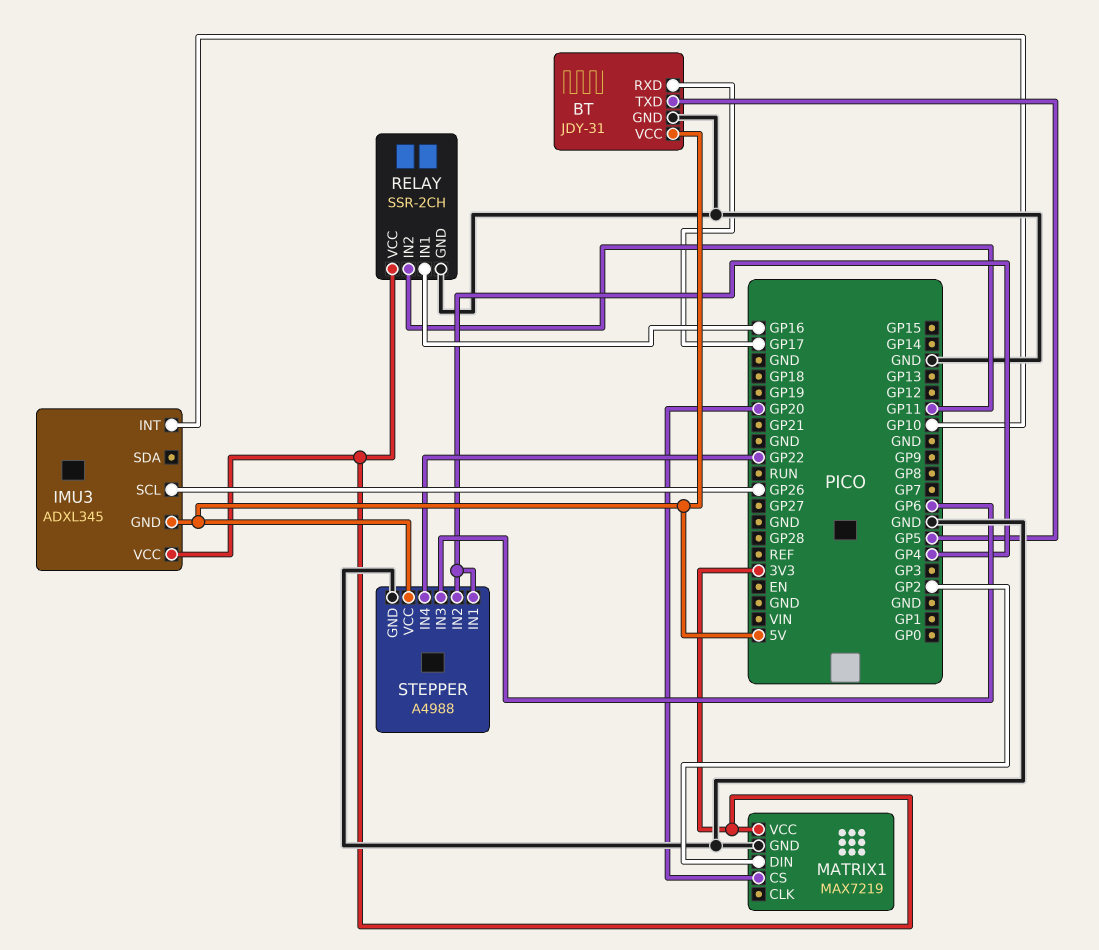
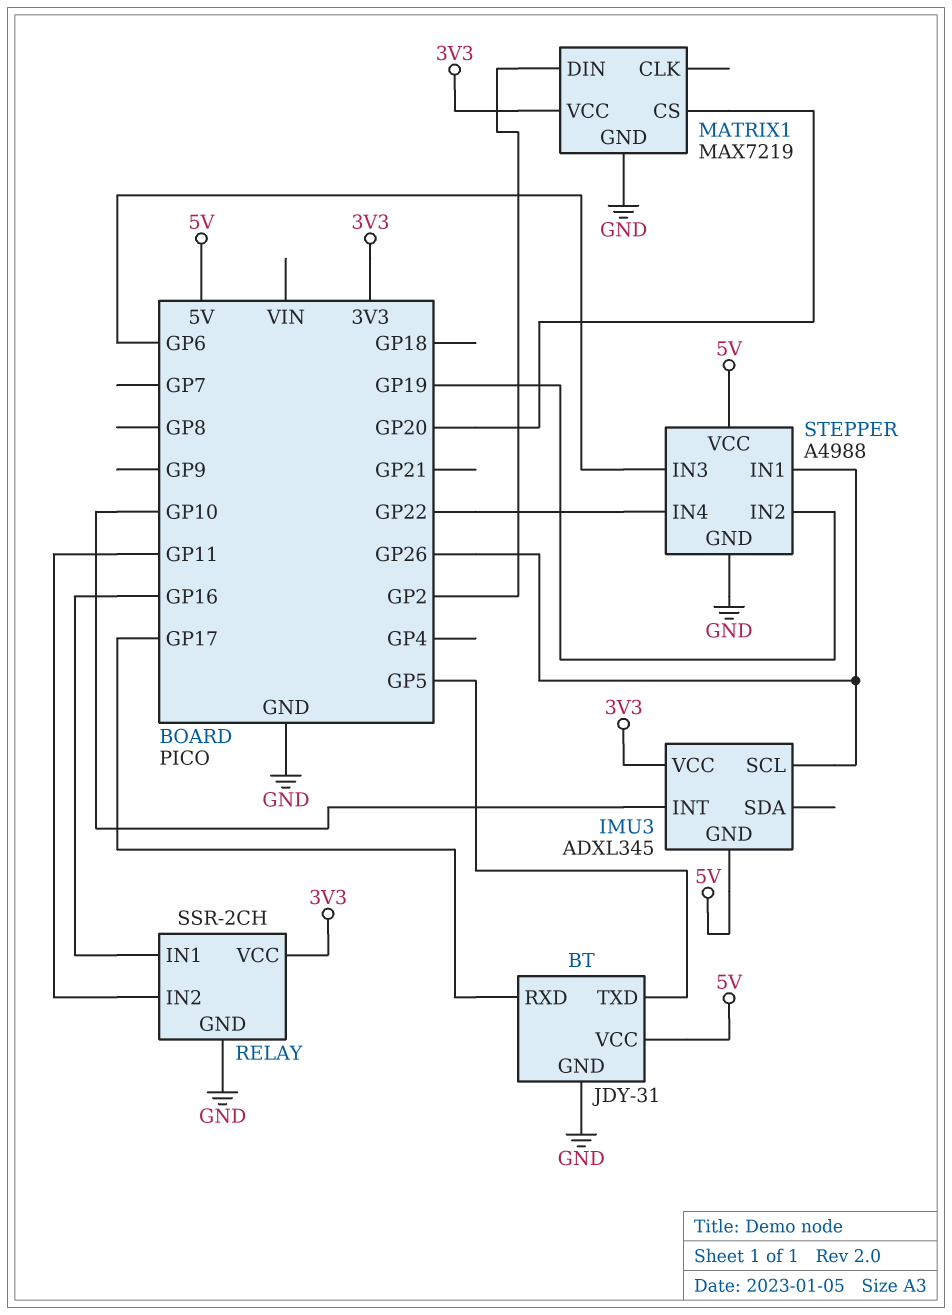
STEPPER pin IN1: GP4 -> GP26
STEPPER pin IN2: GP4 -> GP19

